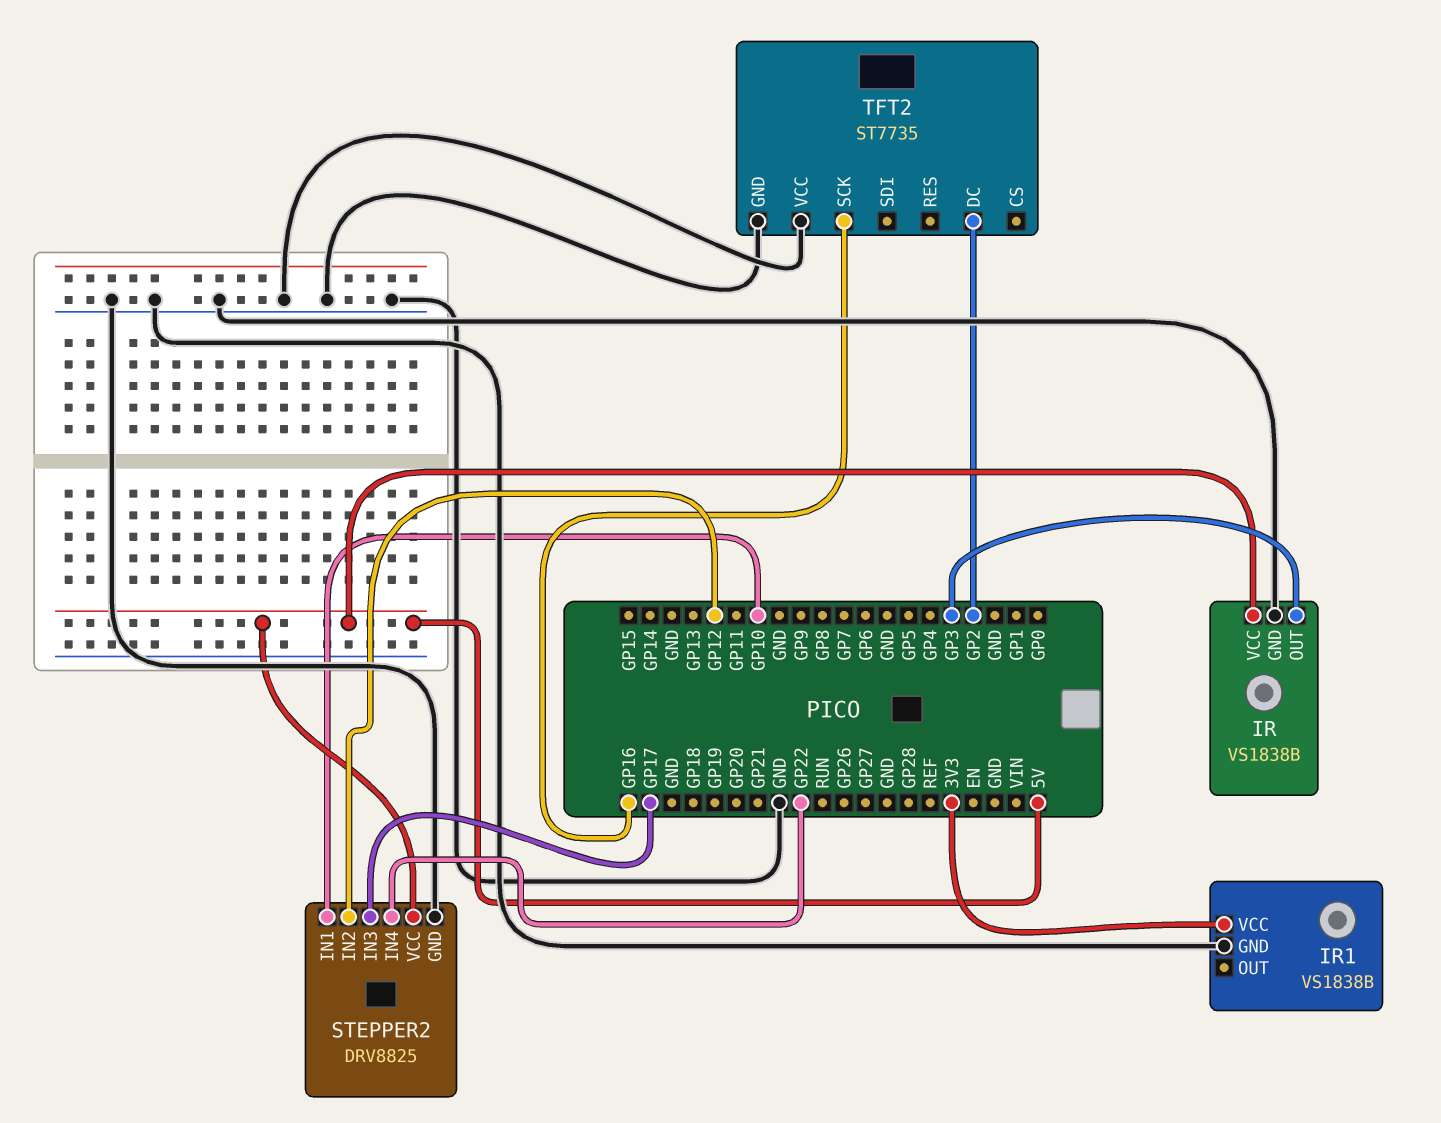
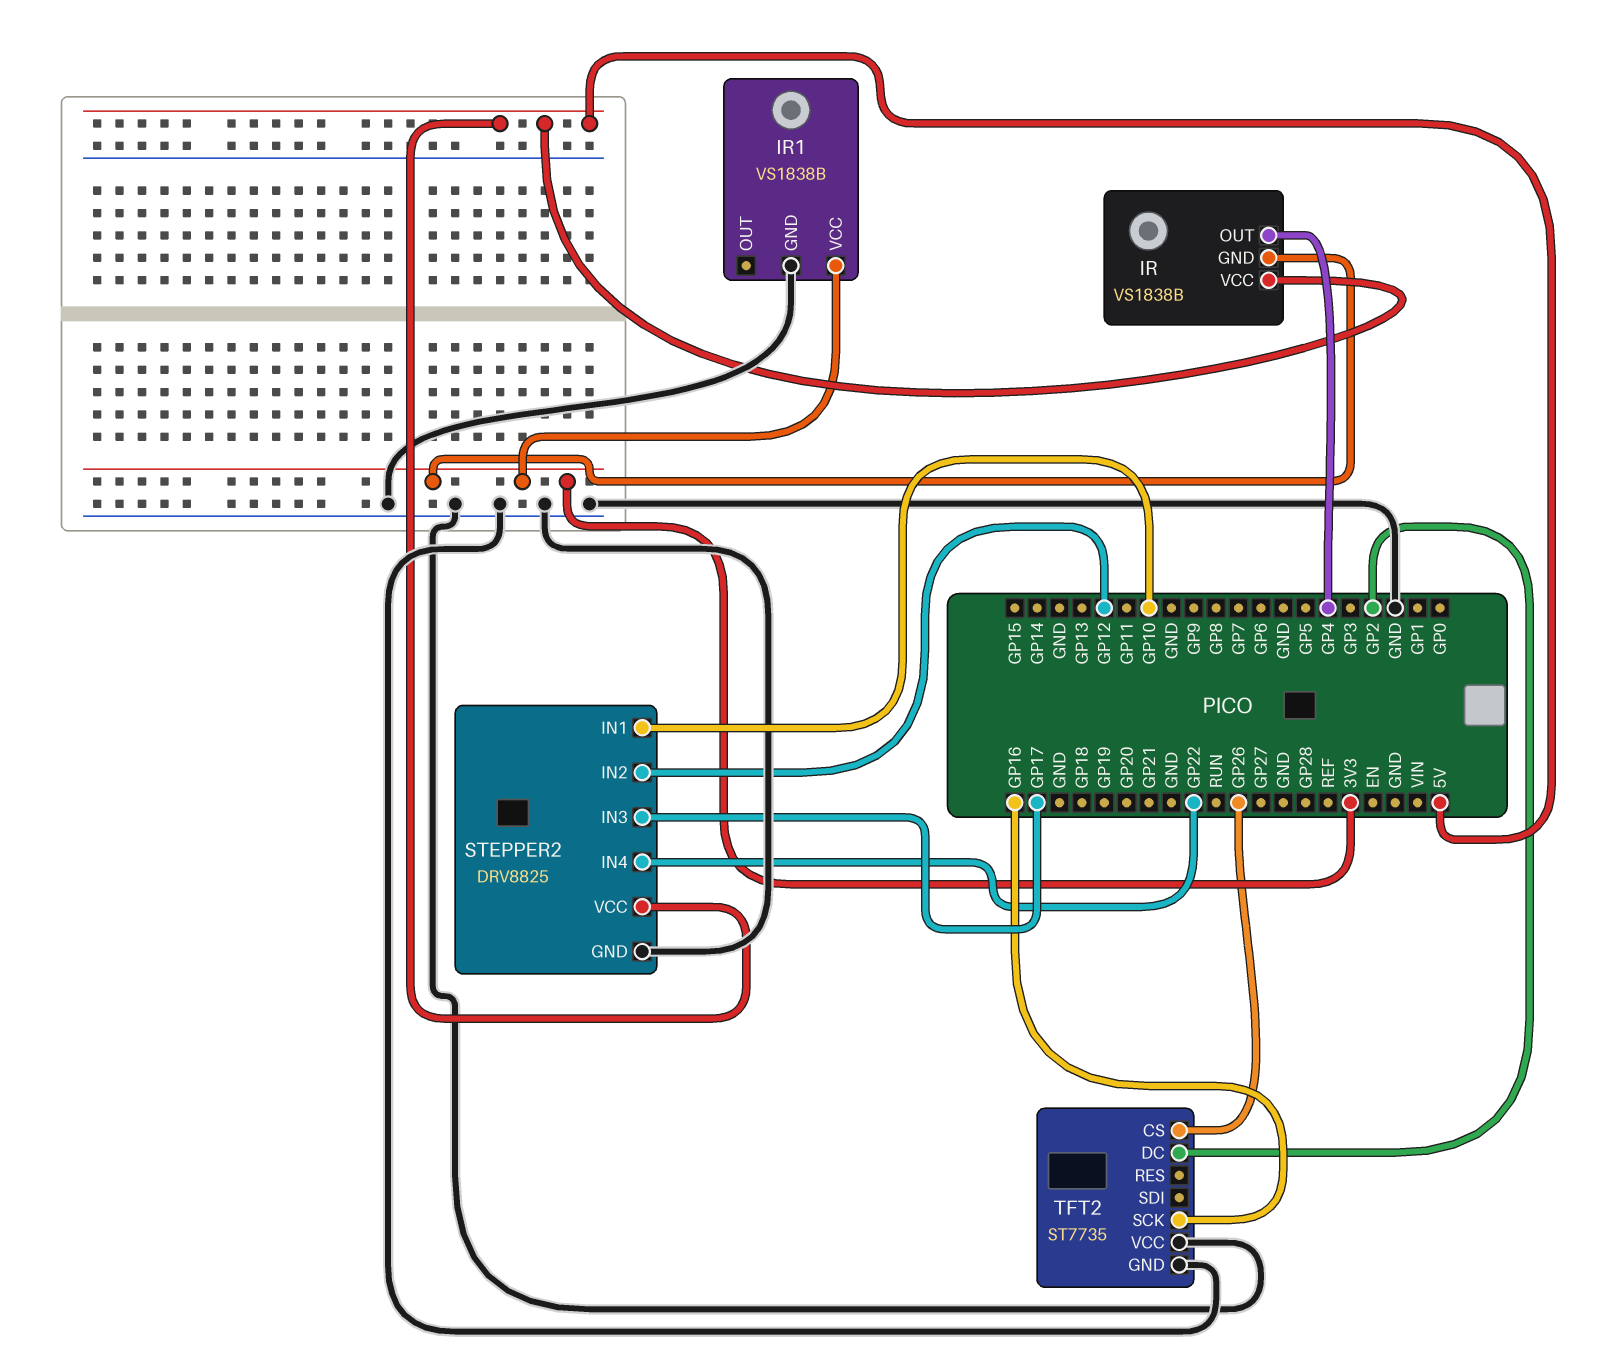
IR pin GND: GND -> 3V3
IR pin OUT: GP3 -> GP4
TFT2 pin CS: none -> GP26

